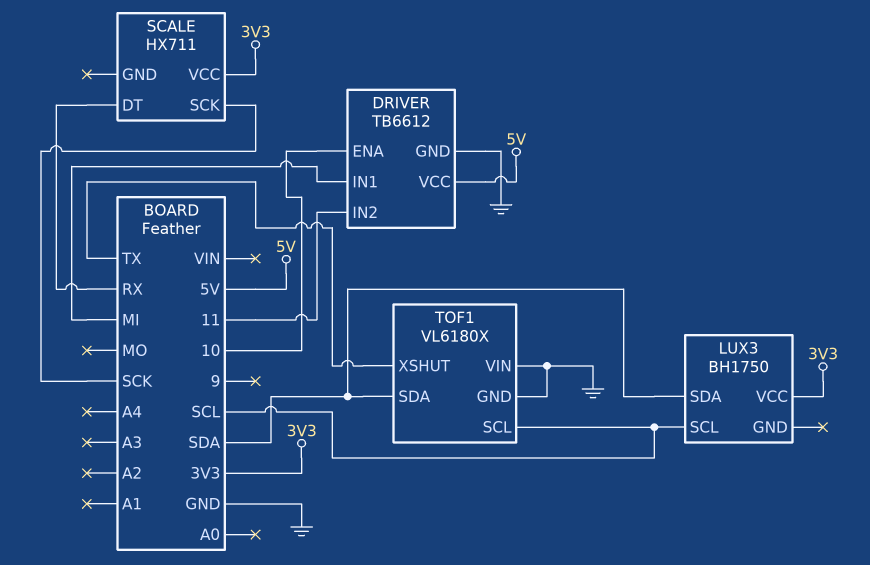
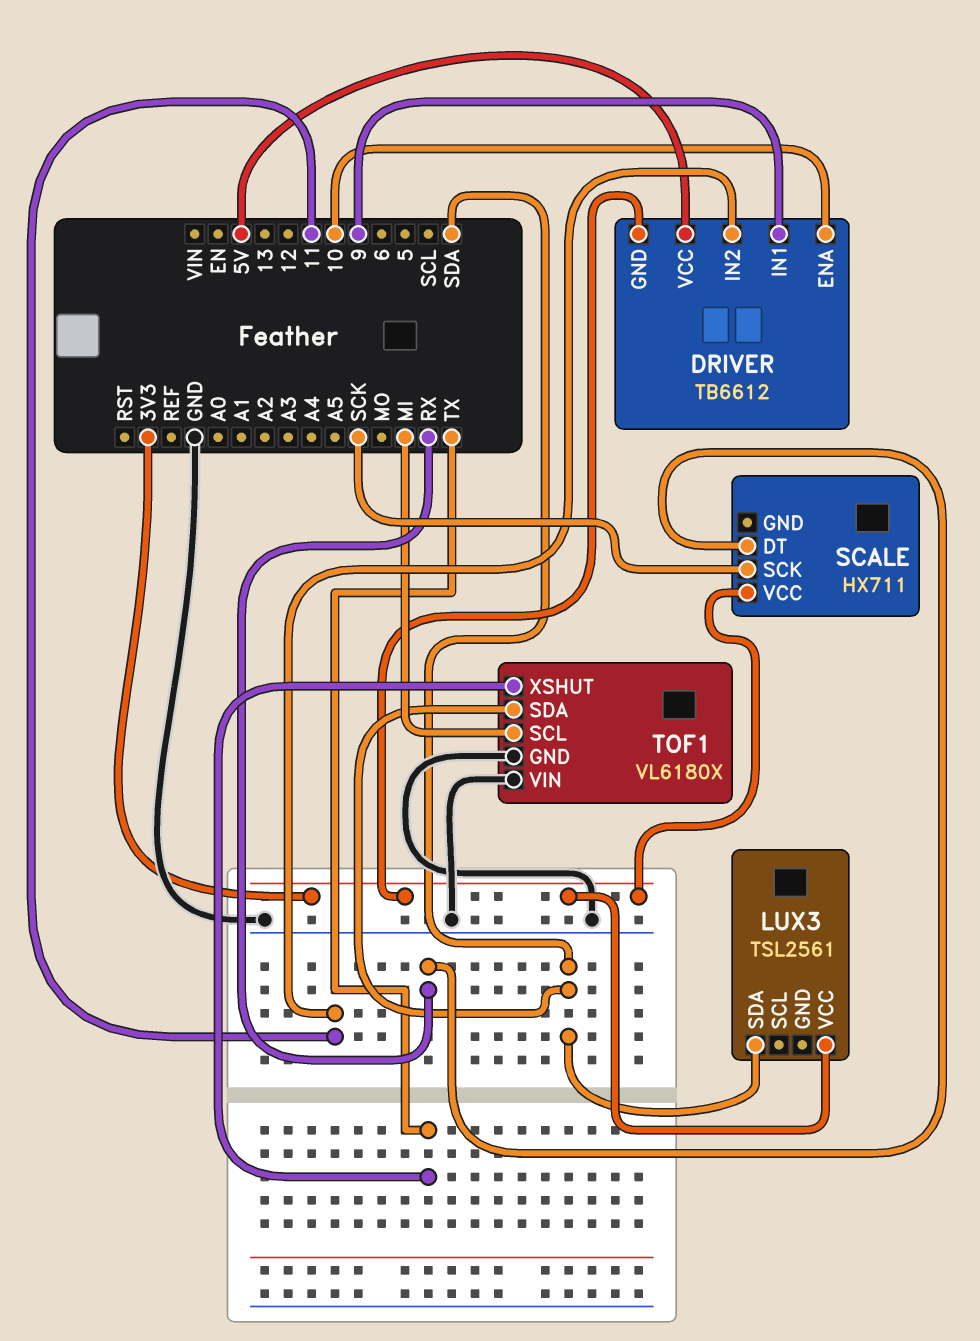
DRIVER pin GND: GND -> 3V3
DRIVER pin IN1: MI -> 9
LUX3: BH1750 -> TSL2561
LUX3 pin SCL: SCL -> none
TOF1 pin SCL: SCL -> MI

